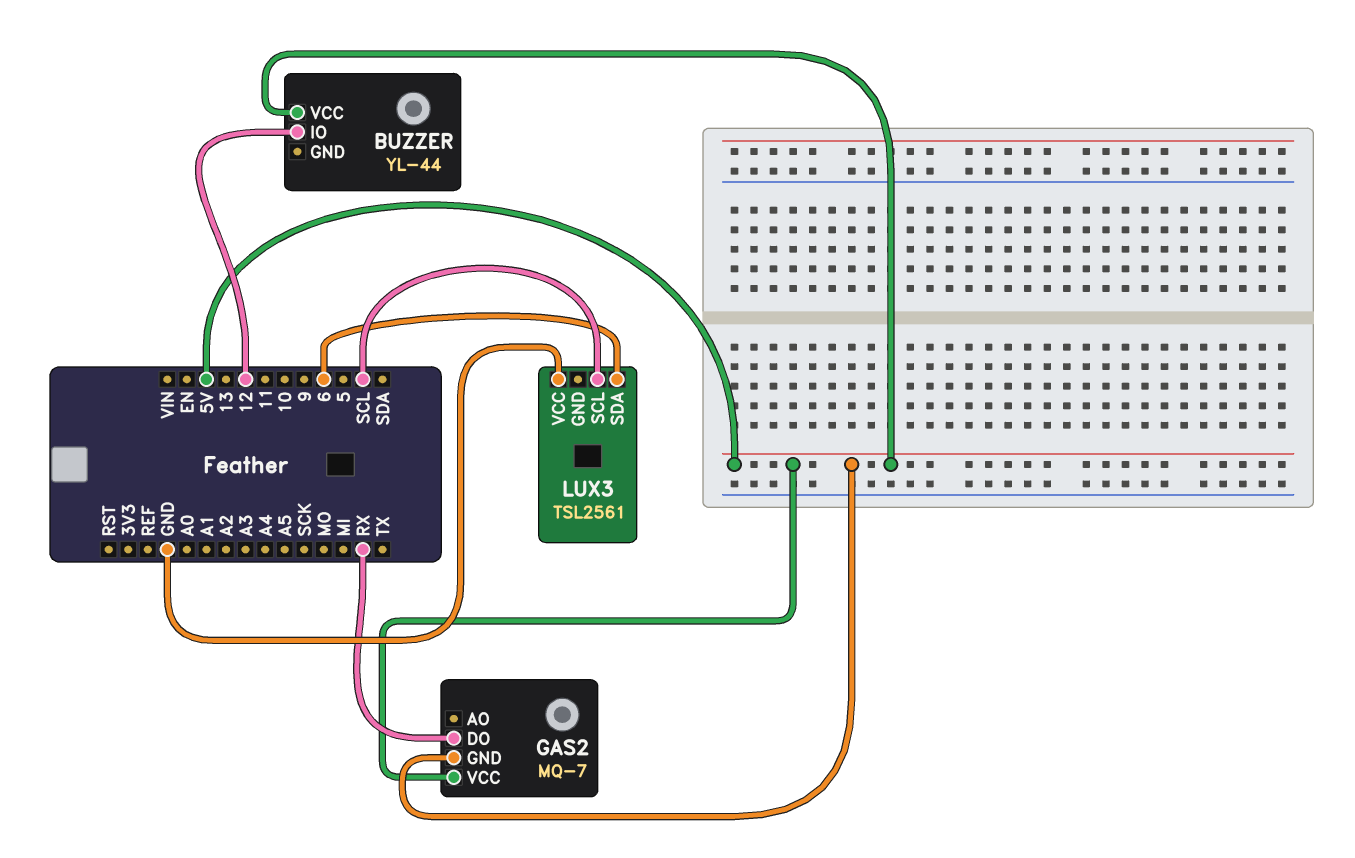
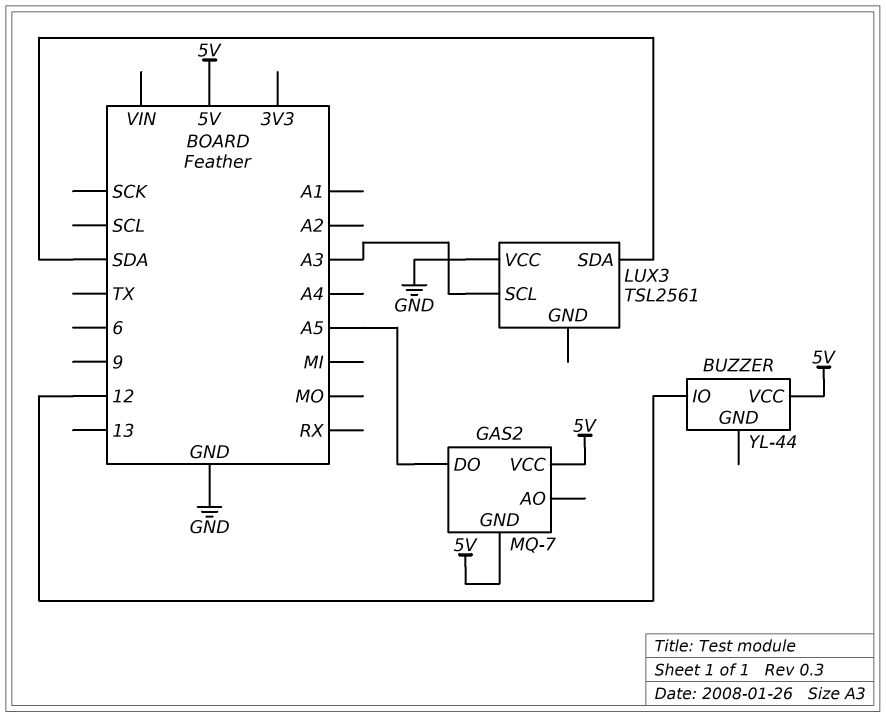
GAS2 pin DO: RX -> A5
LUX3 pin SCL: SCL -> A3
LUX3 pin SDA: 6 -> SDA

